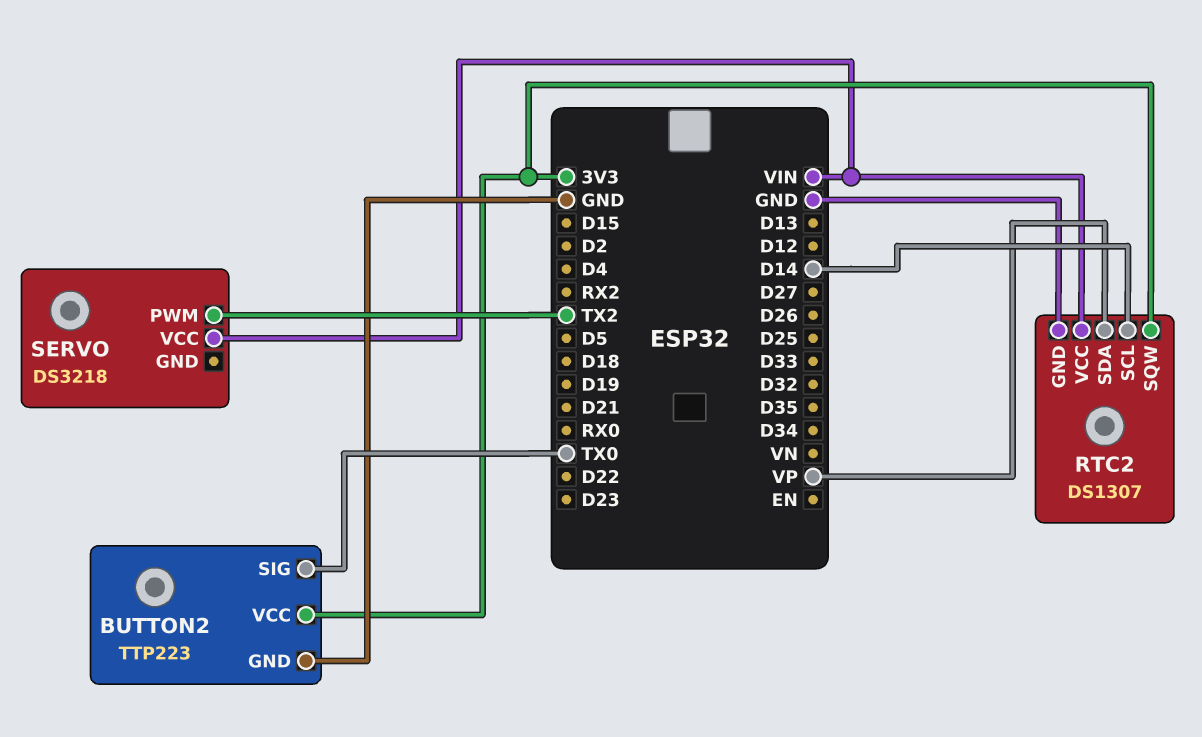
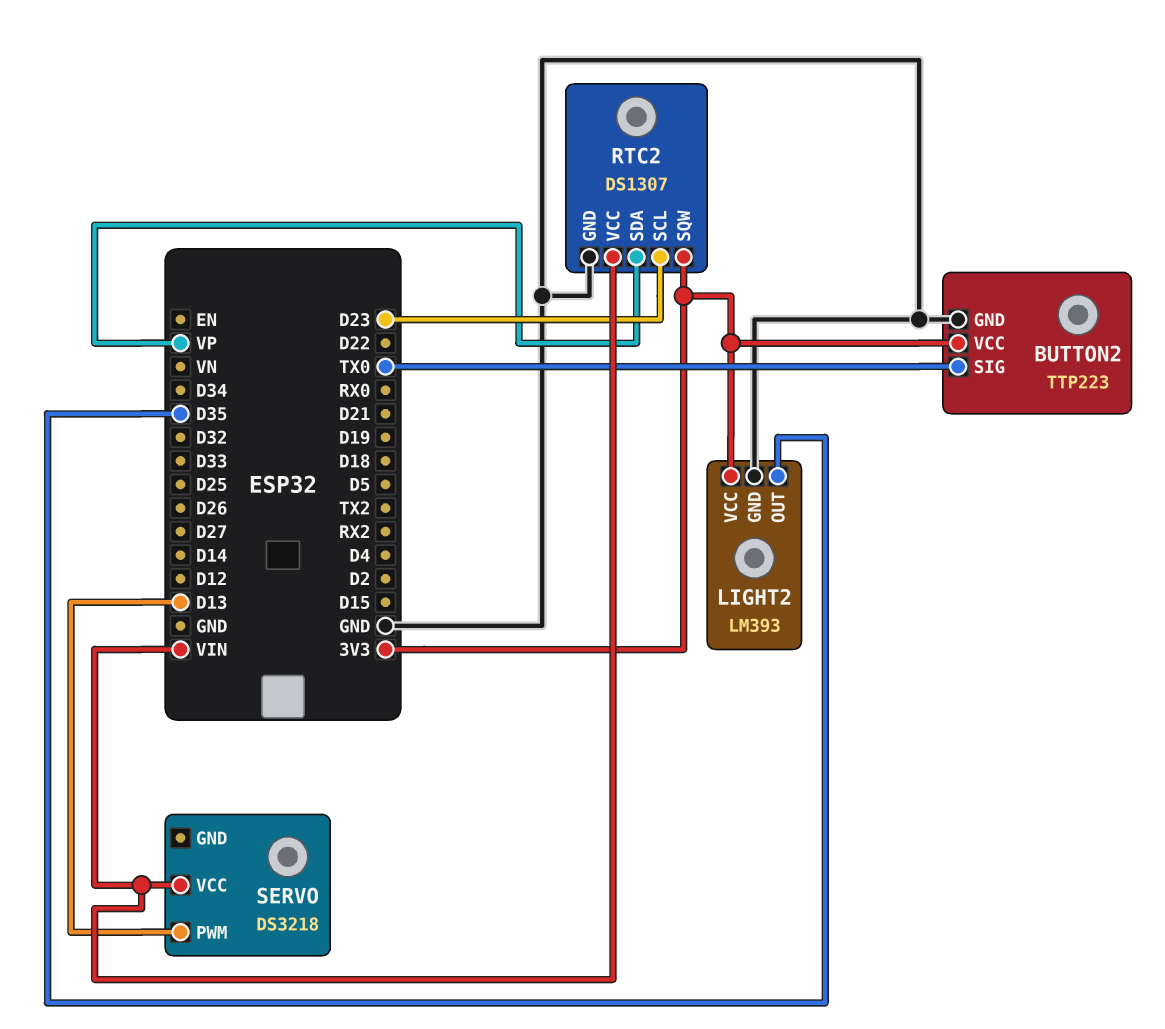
LIGHT2: none -> LM393
LIGHT2 pin GND: none -> GND
LIGHT2 pin OUT: none -> D35
LIGHT2 pin VCC: none -> 3V3
RTC2 pin SCL: D14 -> D23
SERVO pin PWM: TX2 -> D13

